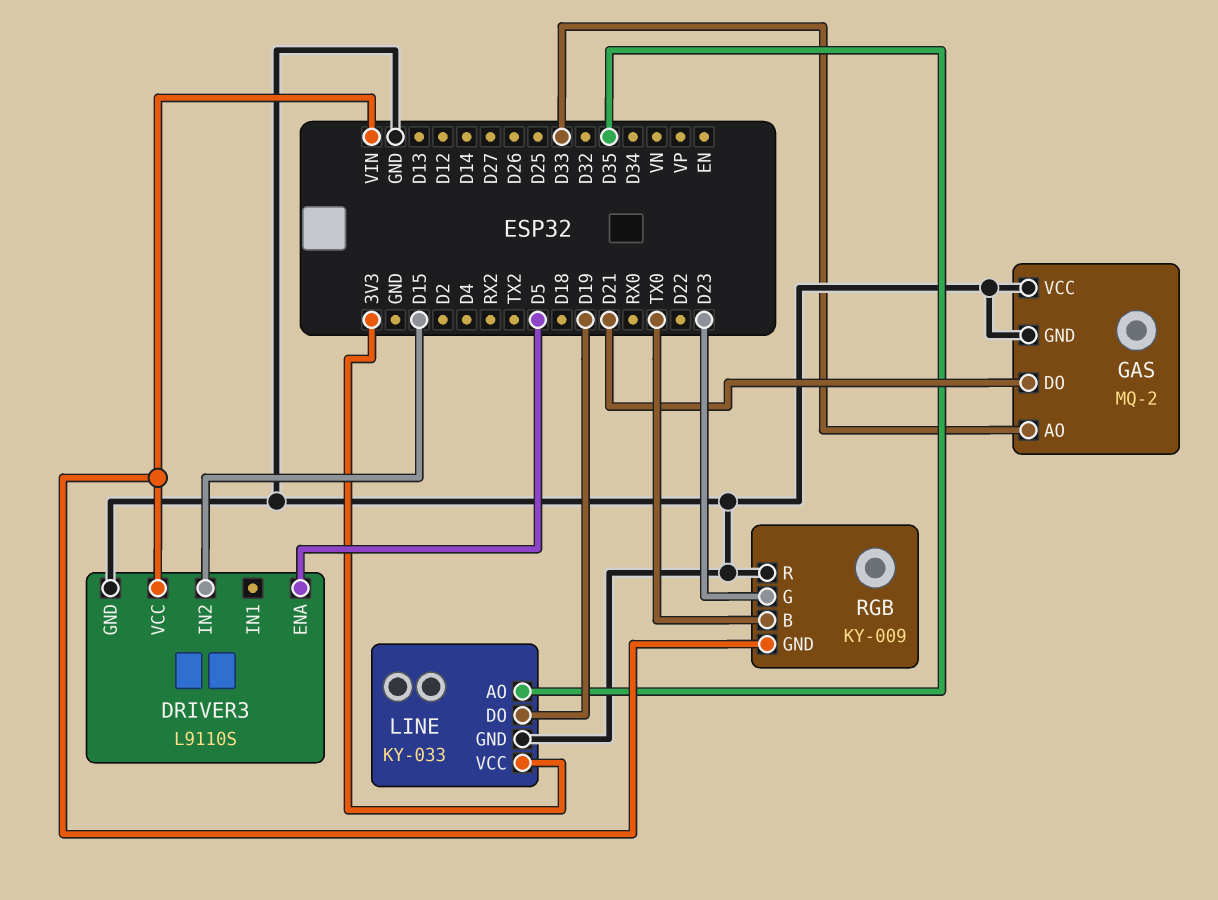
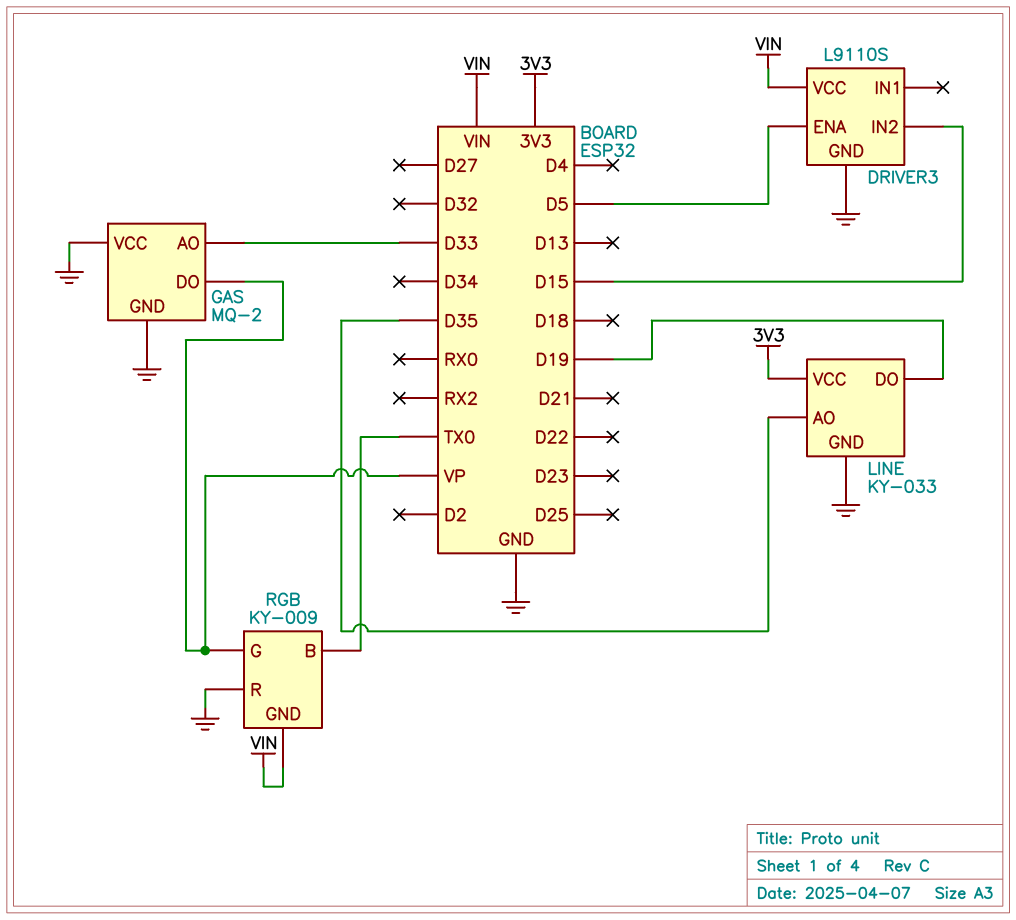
GAS pin DO: D21 -> VP
RGB pin G: D23 -> VP

